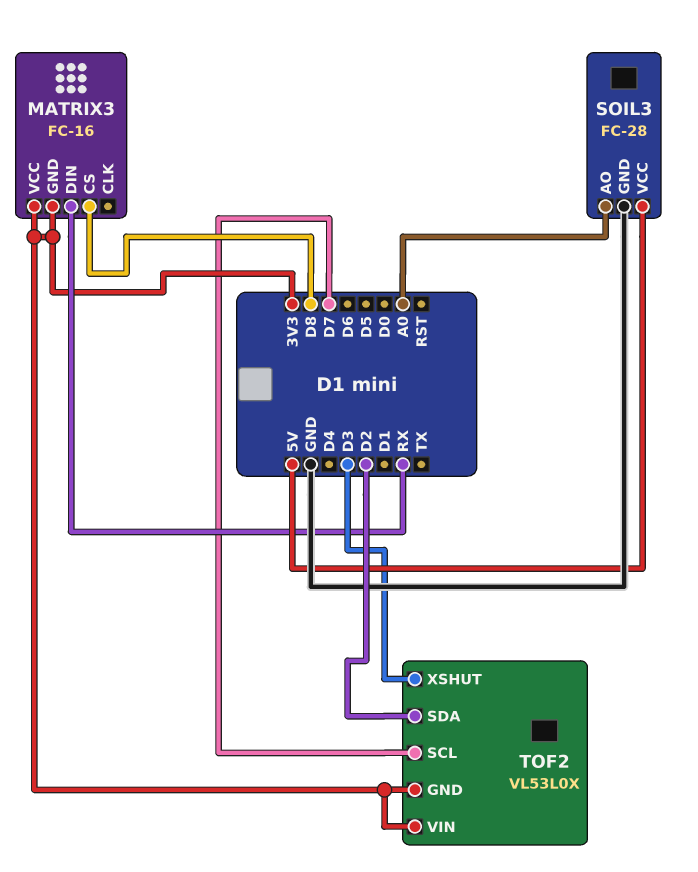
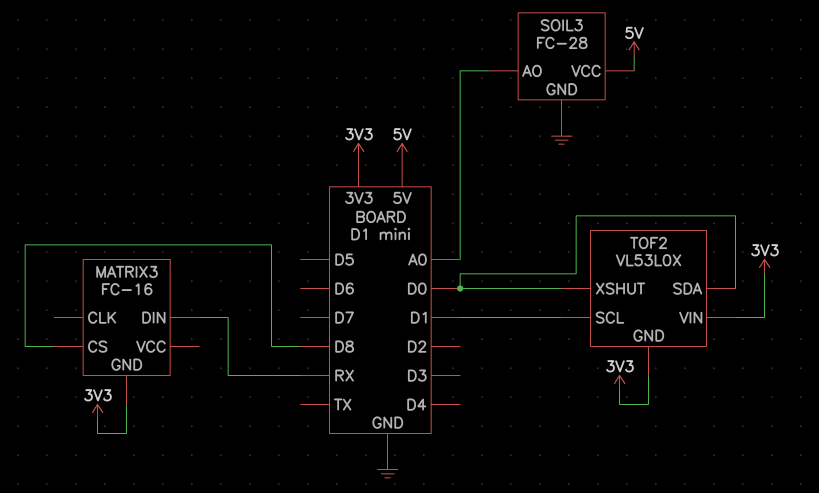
MATRIX3 pin VCC: 3V3 -> none
TOF2 pin SCL: D7 -> D1
TOF2 pin SDA: D2 -> D0
TOF2 pin XSHUT: D3 -> D0

